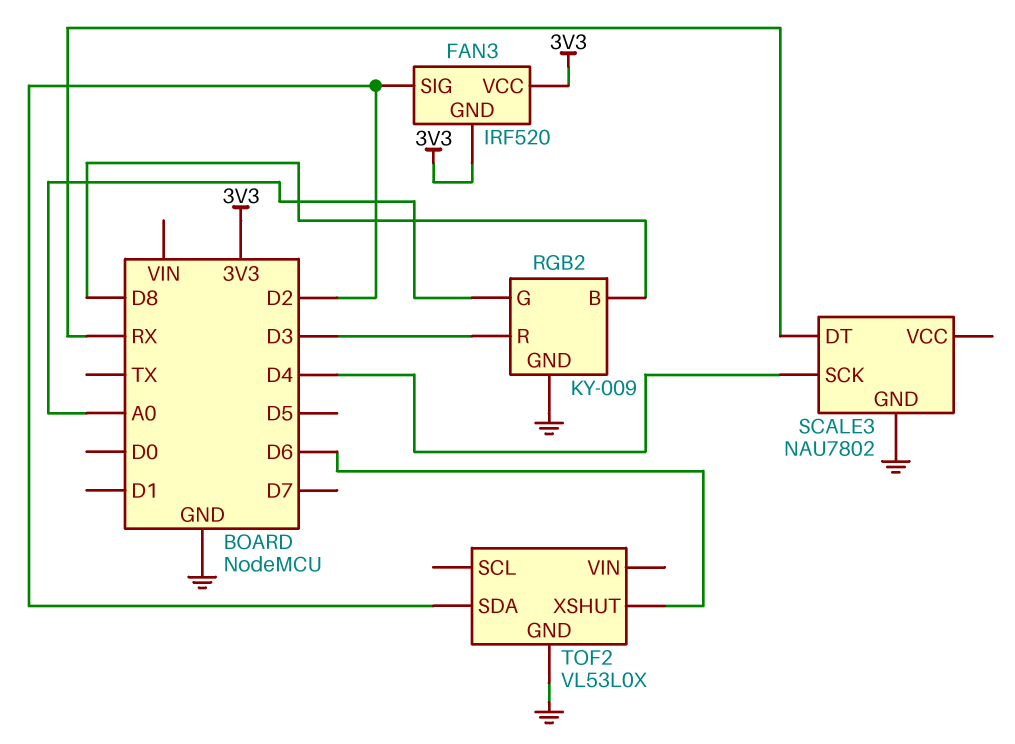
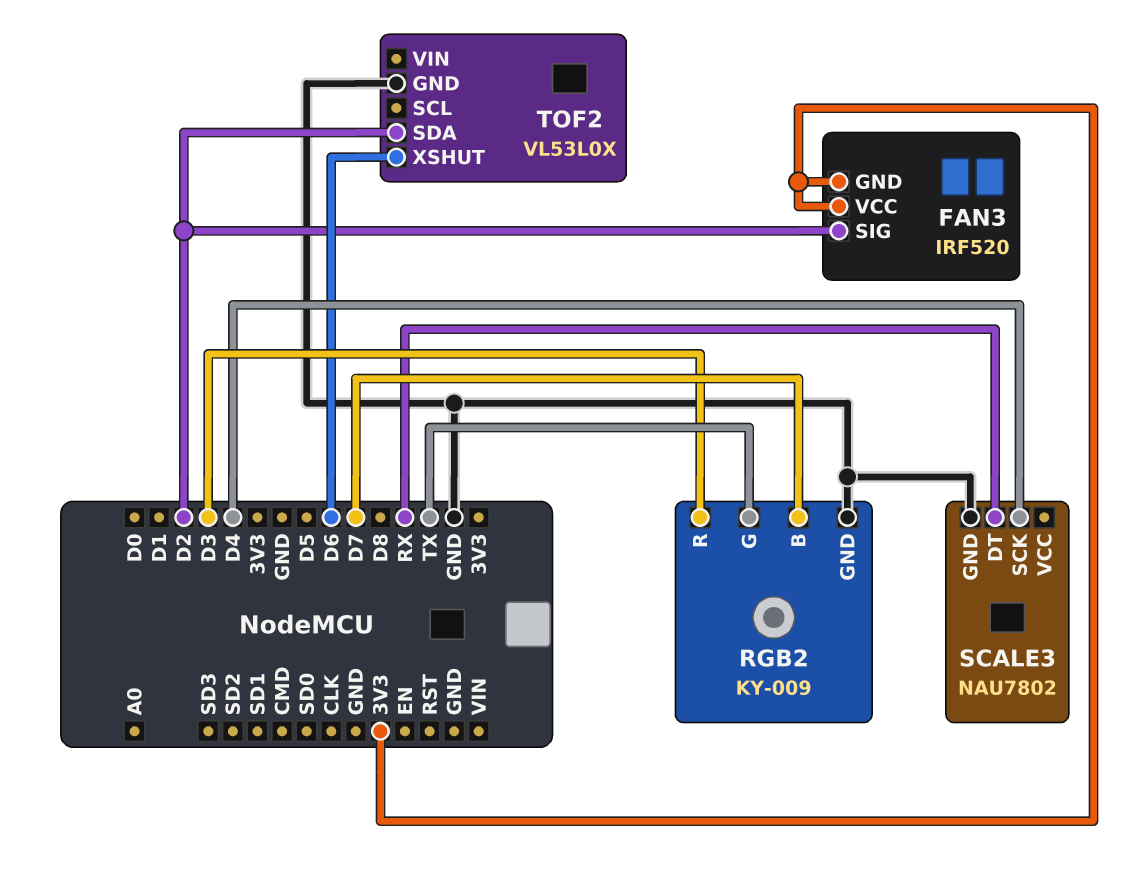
RGB2 pin B: D8 -> D7
RGB2 pin G: A0 -> TX

